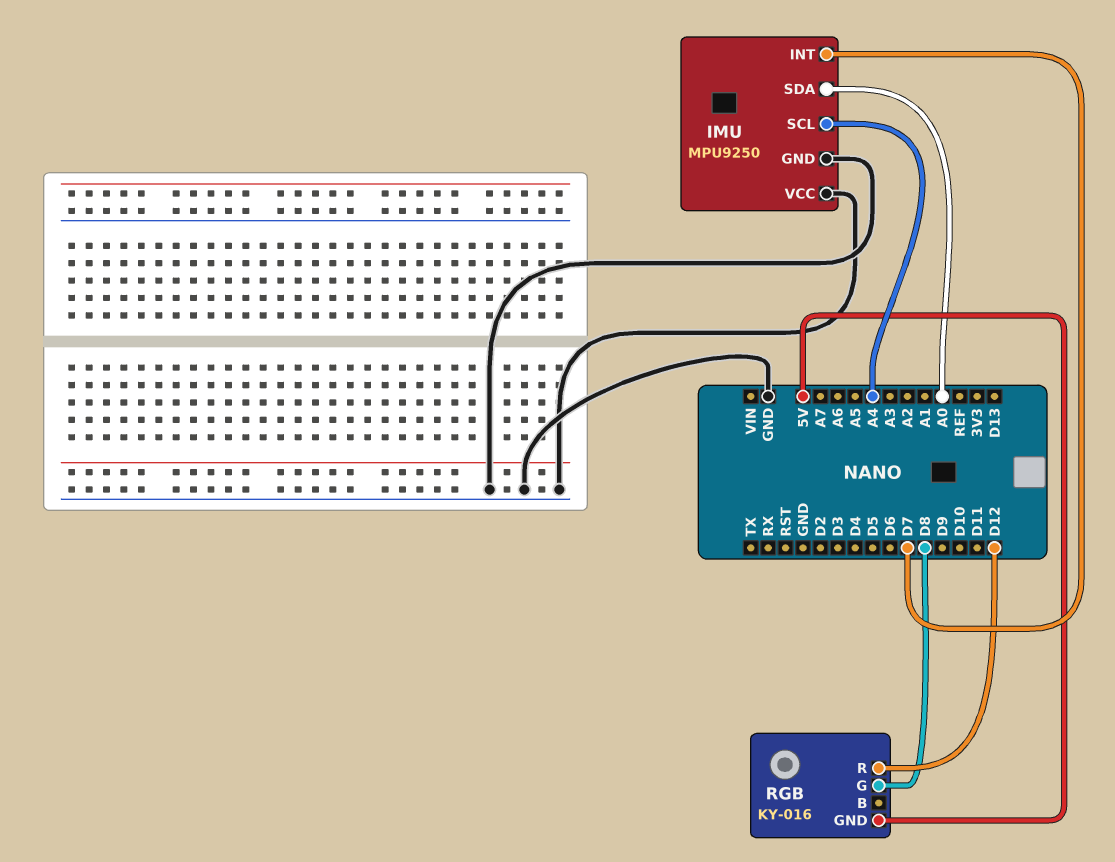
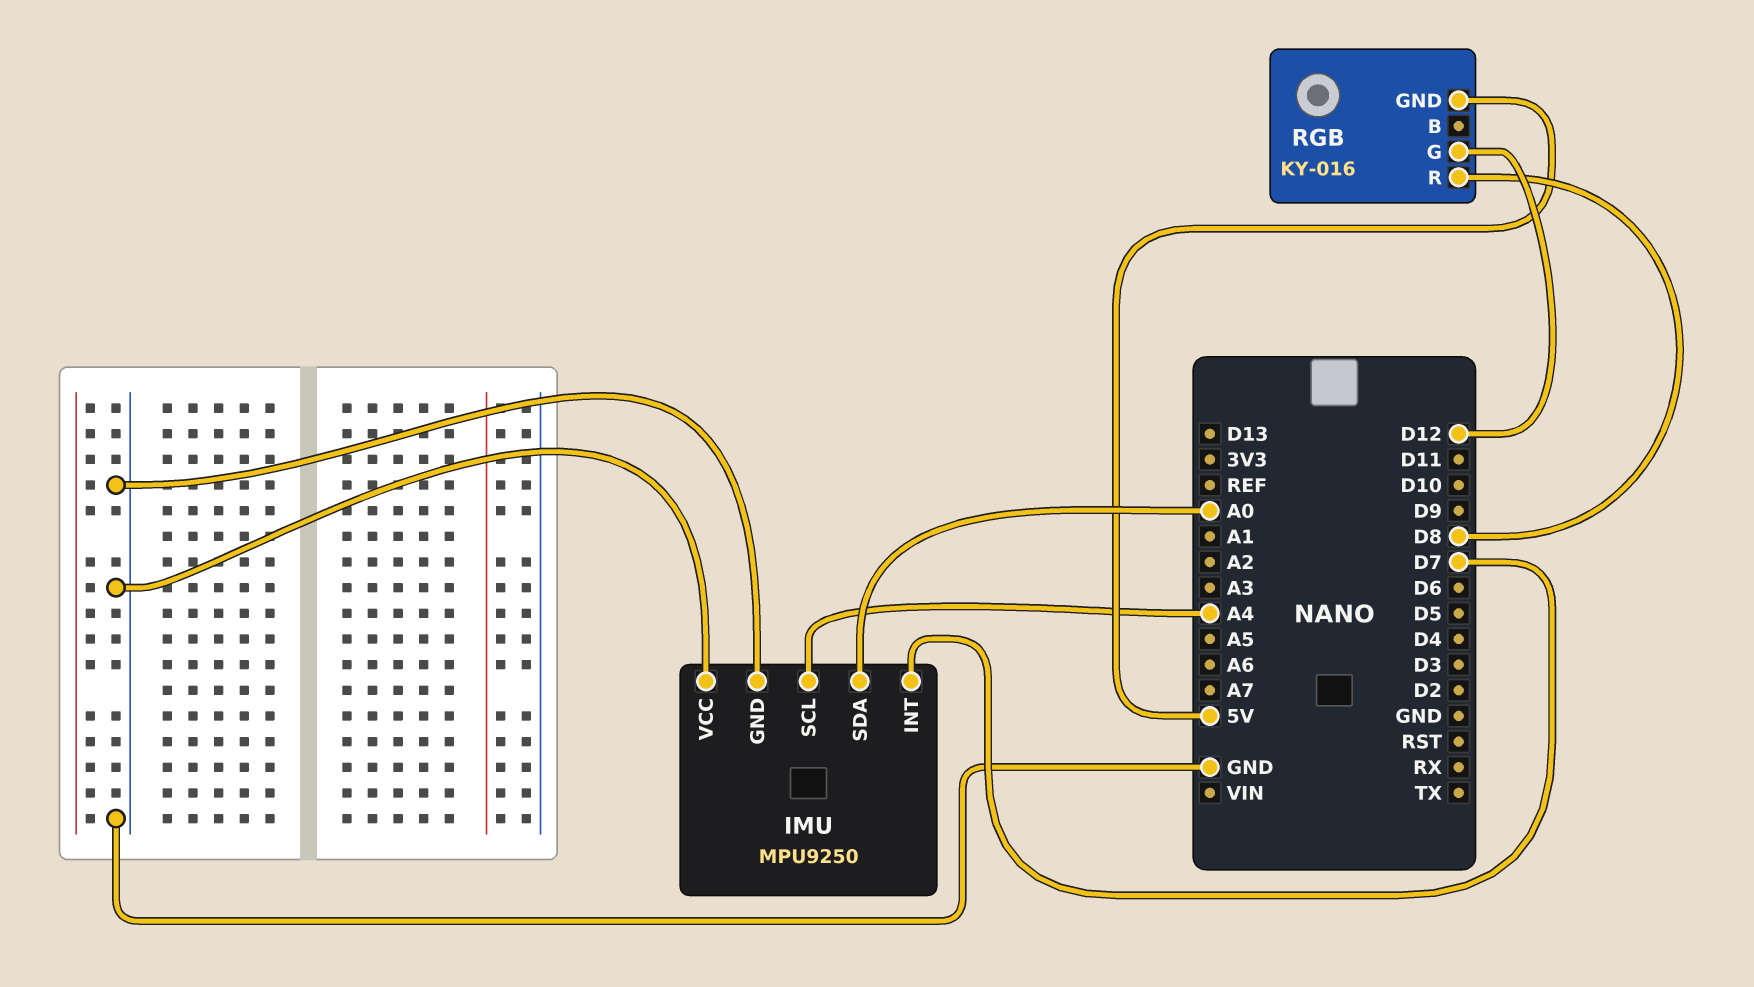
RGB pin G: D8 -> D12
RGB pin R: D12 -> D8

